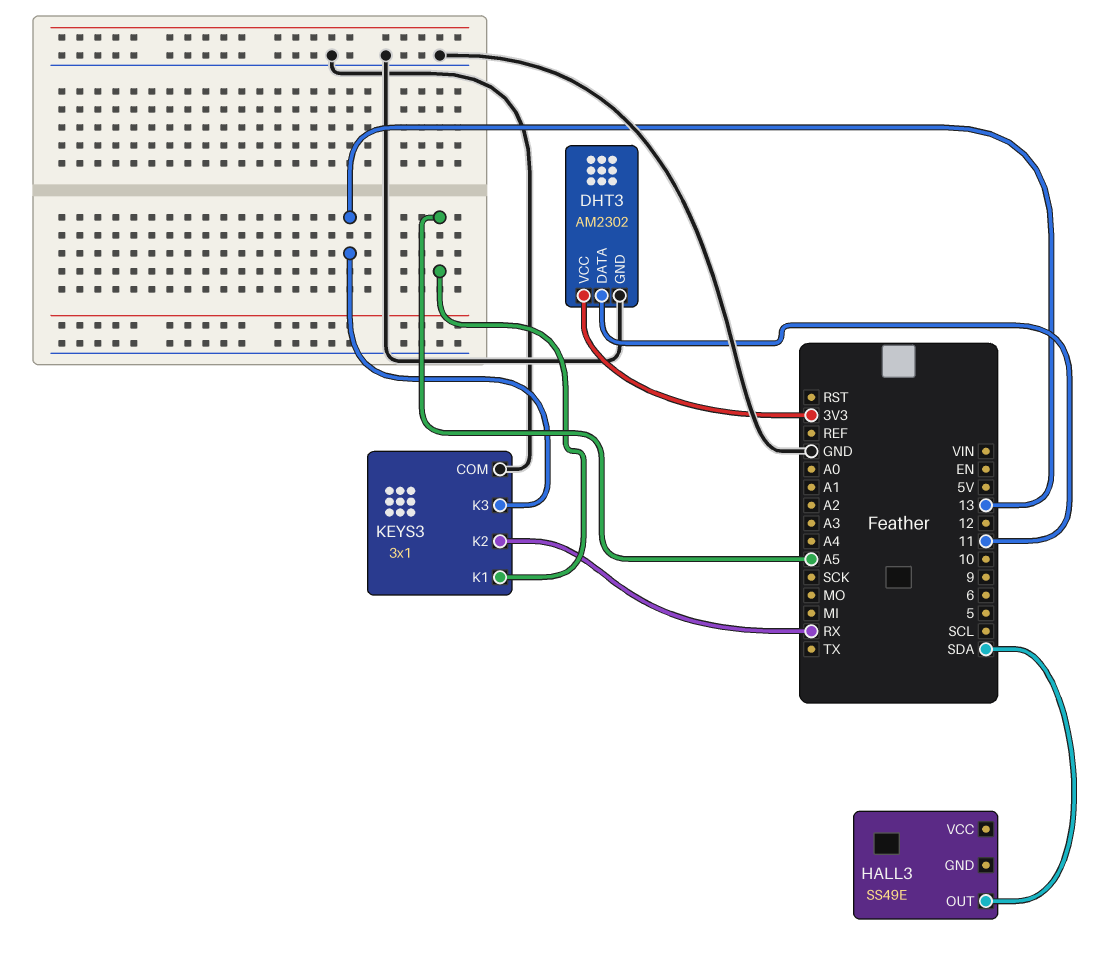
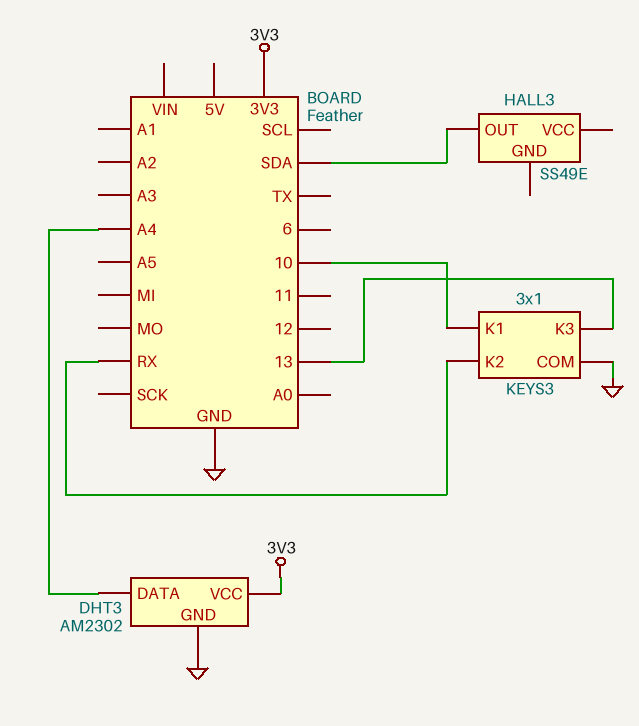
DHT3 pin DATA: 11 -> A4
KEYS3 pin K1: A5 -> 10

